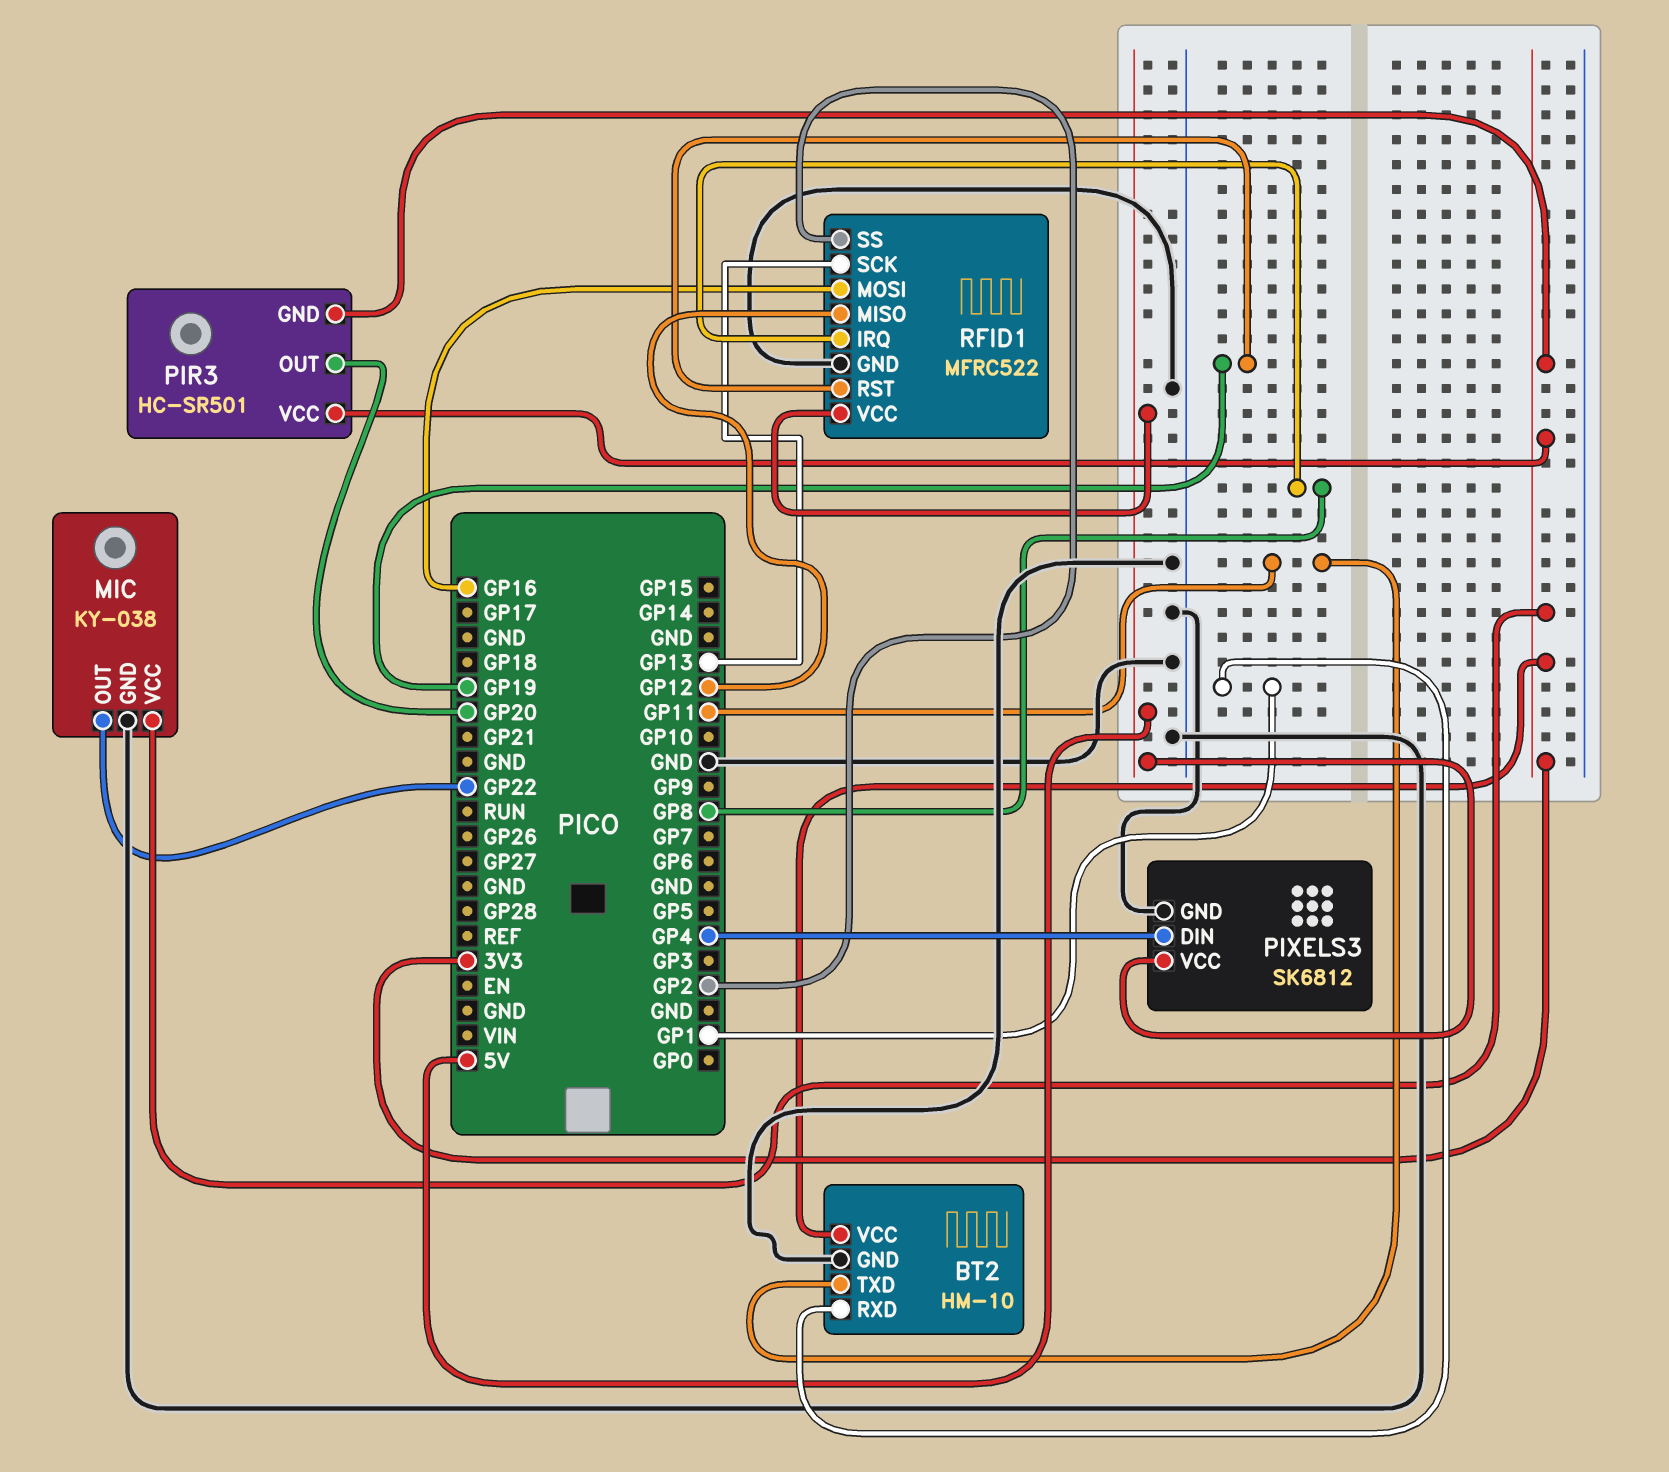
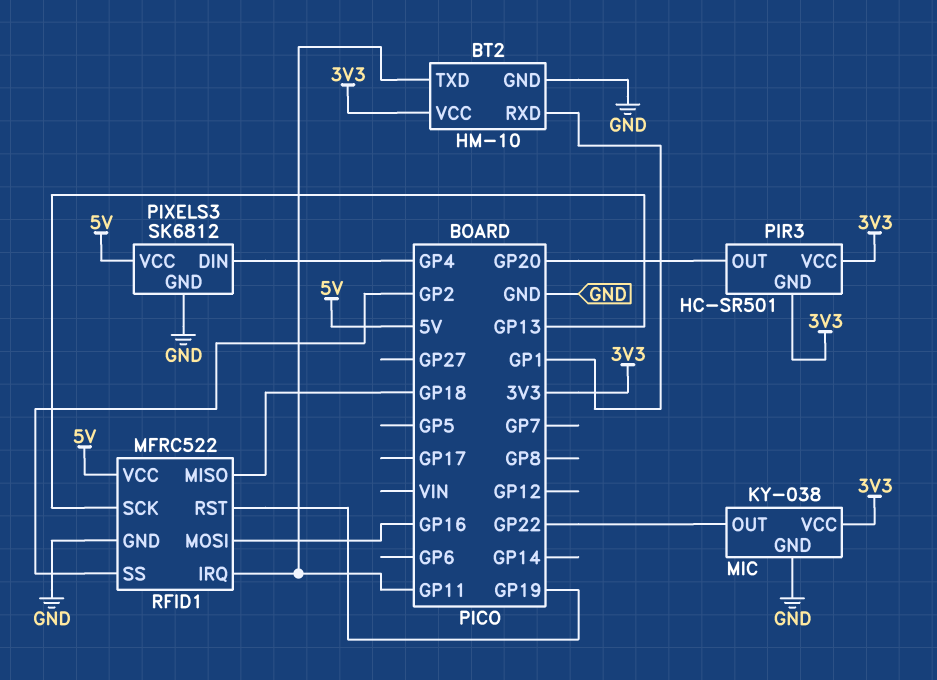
RFID1 pin IRQ: GP8 -> GP11
RFID1 pin MISO: GP12 -> GP18

